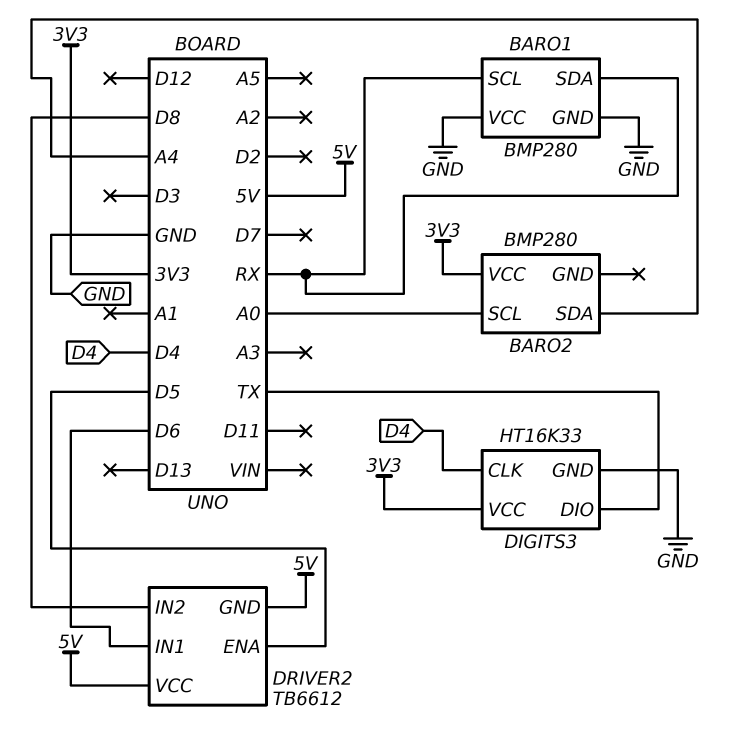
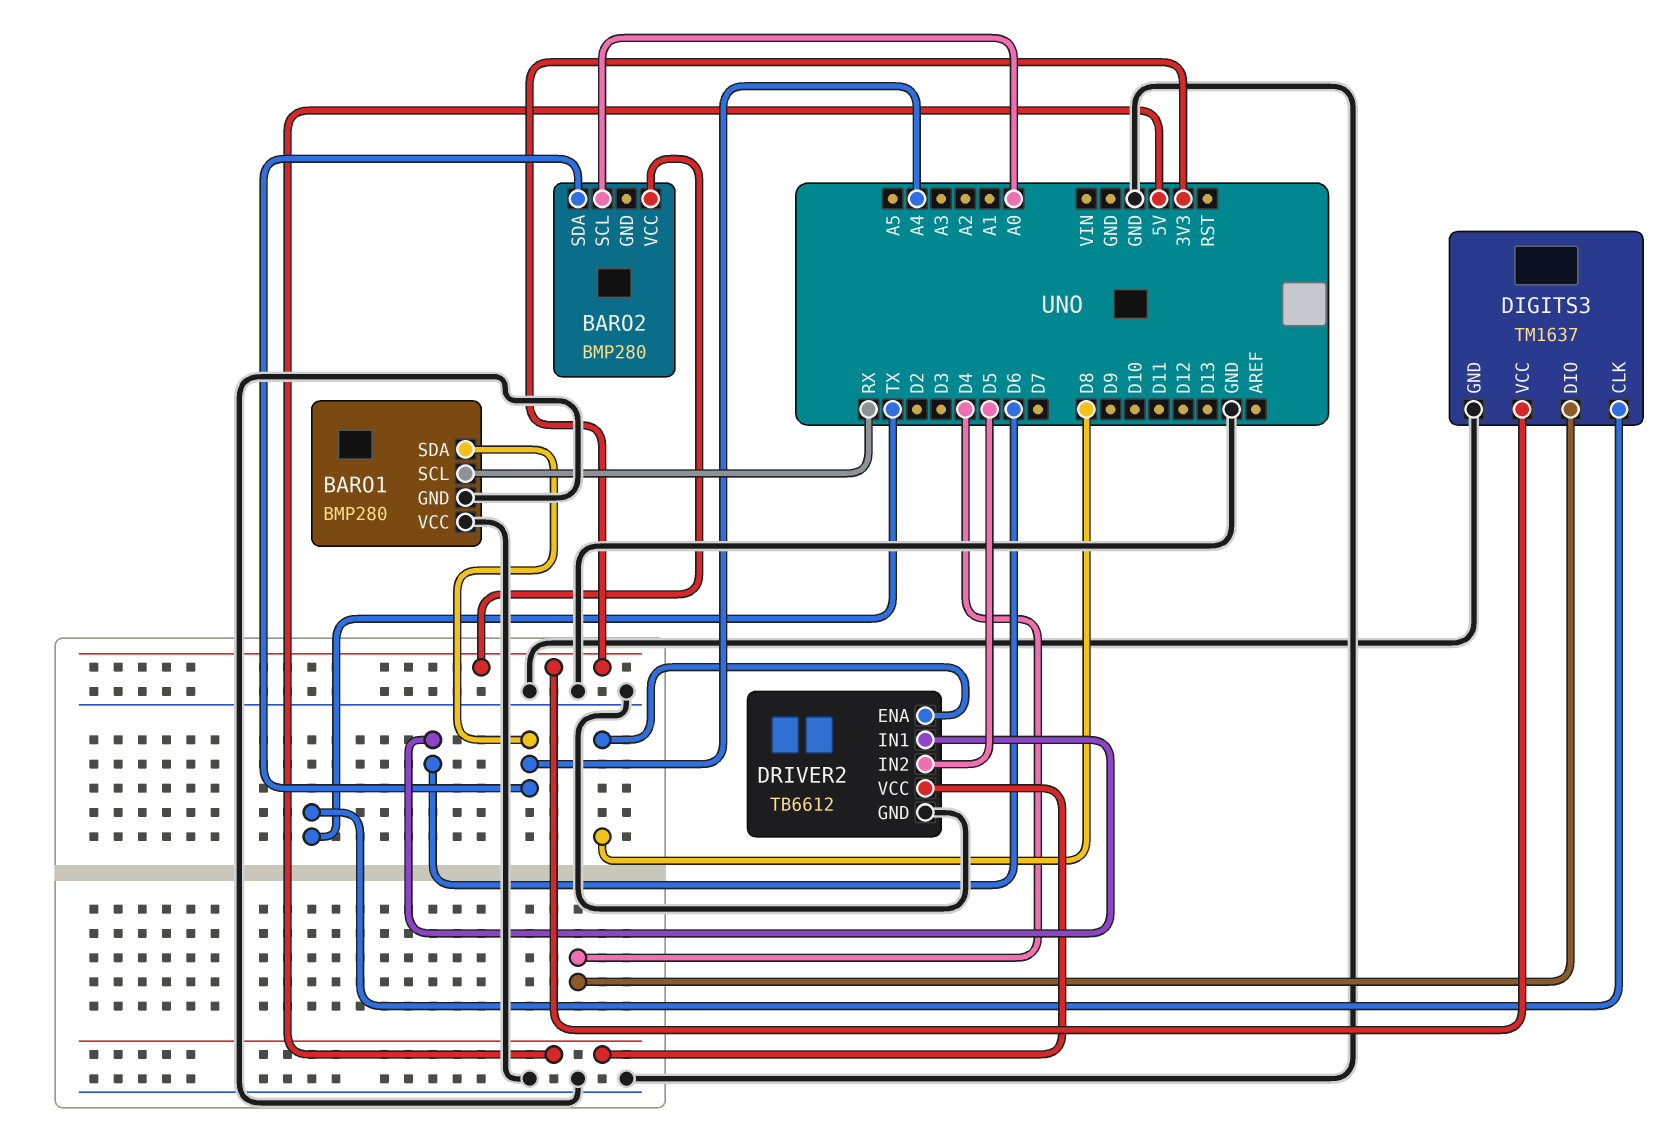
BARO1 pin SDA: RX -> A4
DIGITS3: HT16K33 -> TM1637
DIGITS3 pin CLK: D4 -> TX
DIGITS3 pin DIO: TX -> D4
DRIVER2 pin ENA: D5 -> D8
DRIVER2 pin GND: 5V -> GND
DRIVER2 pin IN2: D8 -> D5

